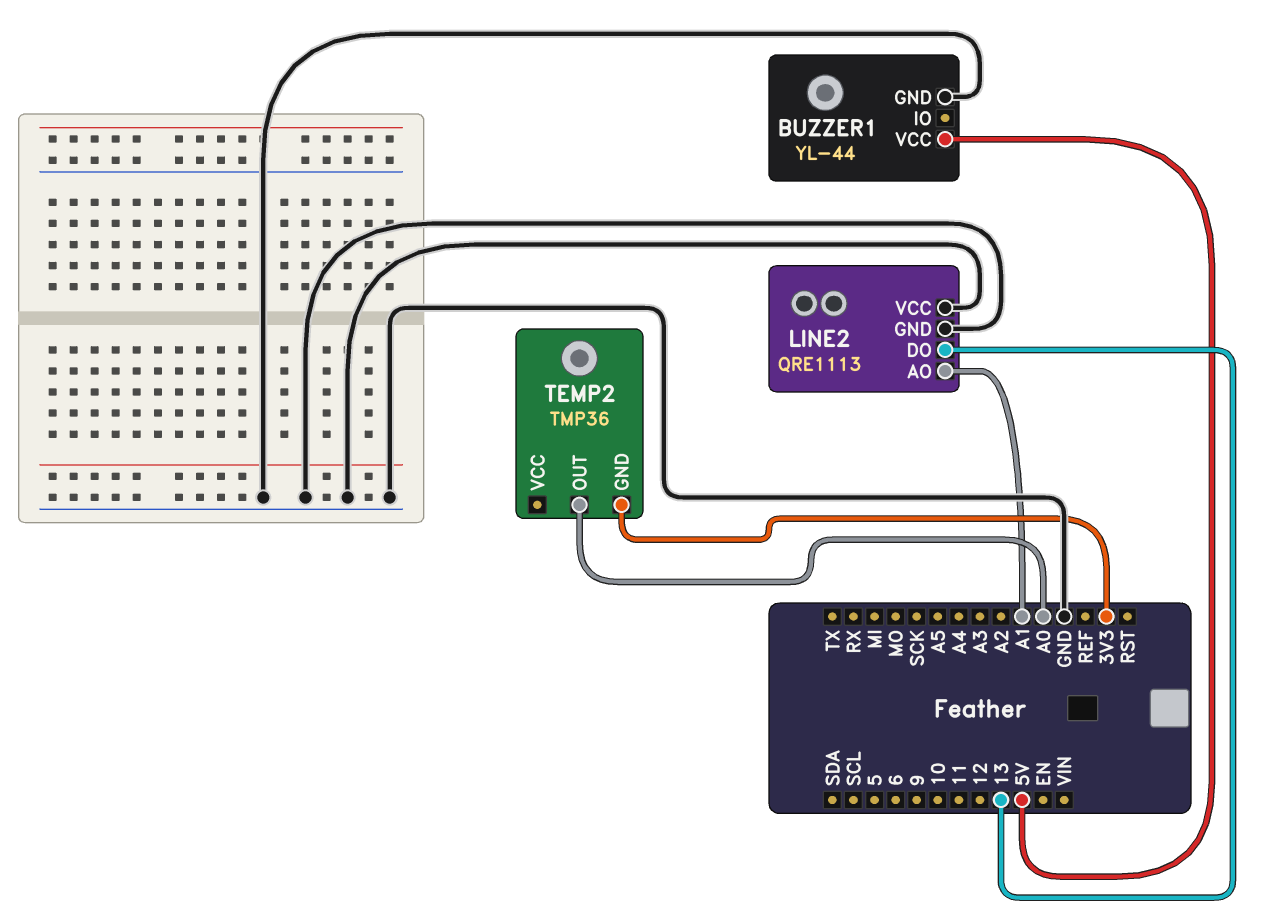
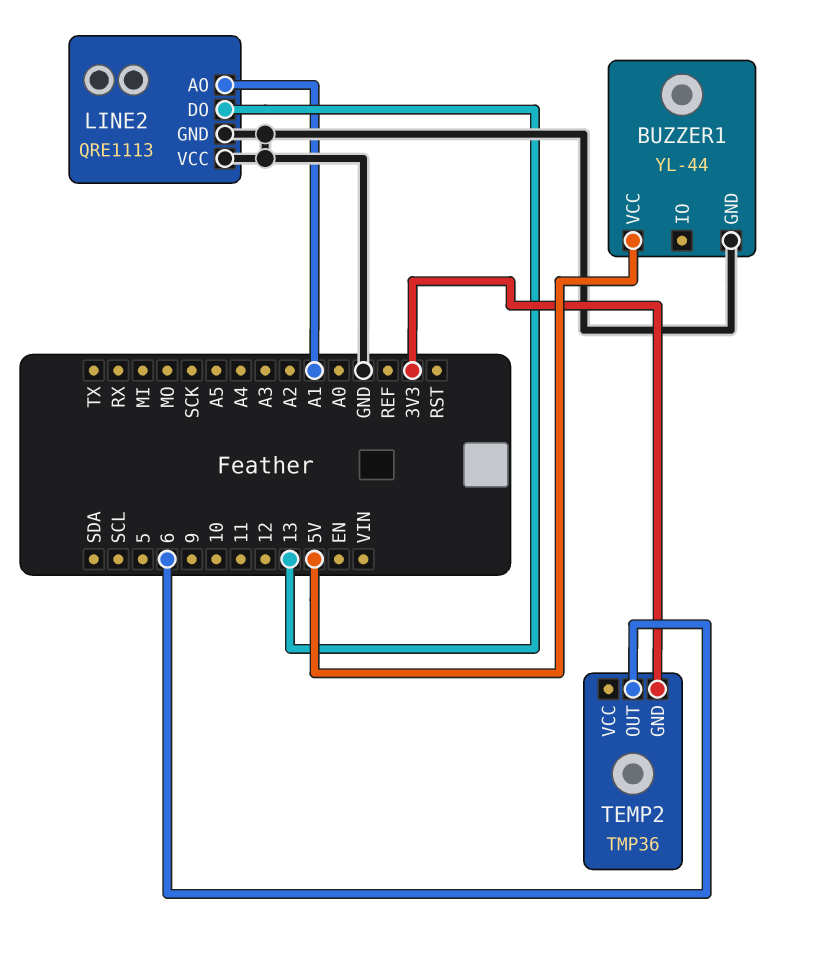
TEMP2 pin OUT: A0 -> 6

